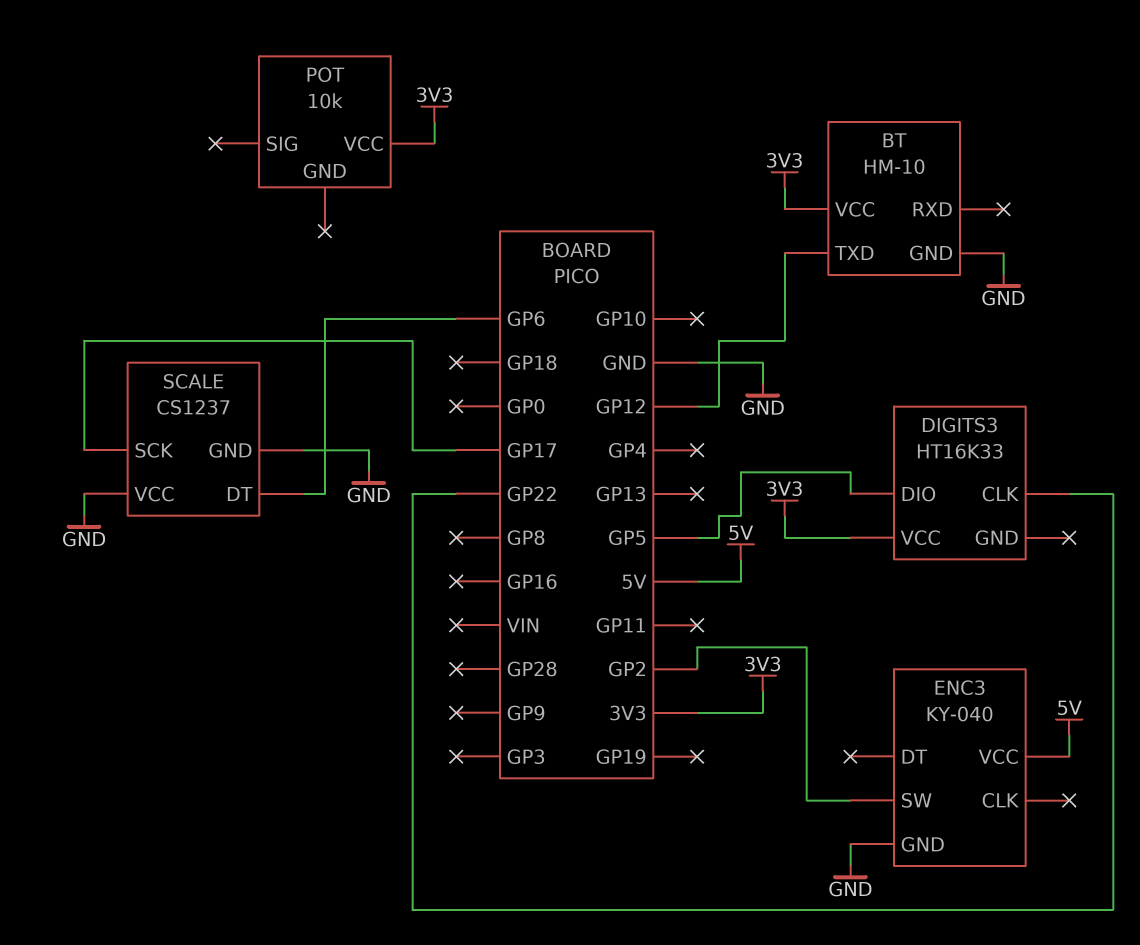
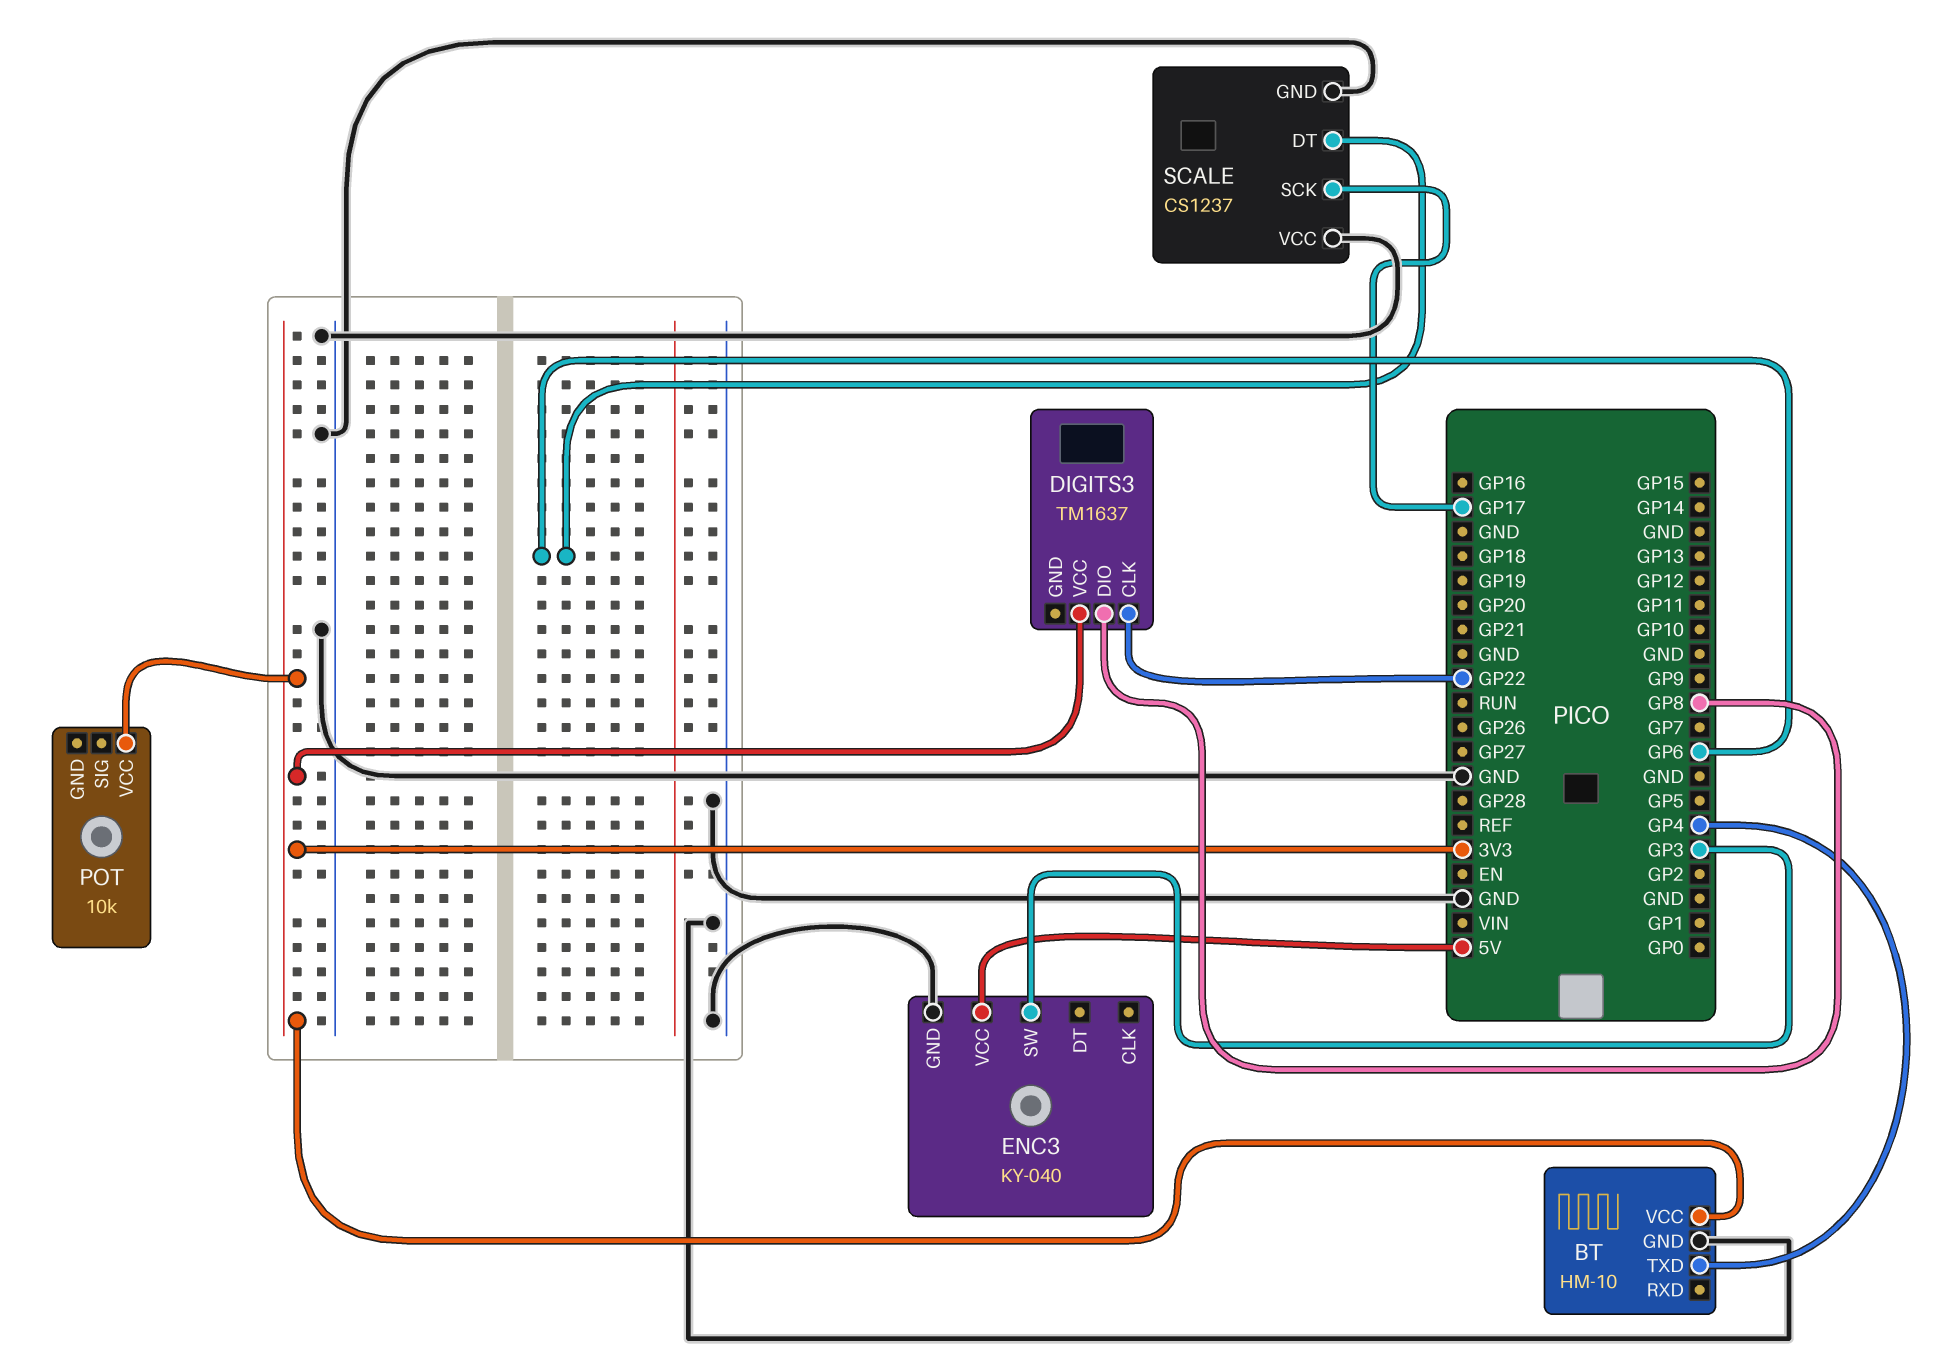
BT pin TXD: GP12 -> GP4
DIGITS3: HT16K33 -> TM1637
DIGITS3 pin DIO: GP5 -> GP8
ENC3 pin SW: GP2 -> GP3

